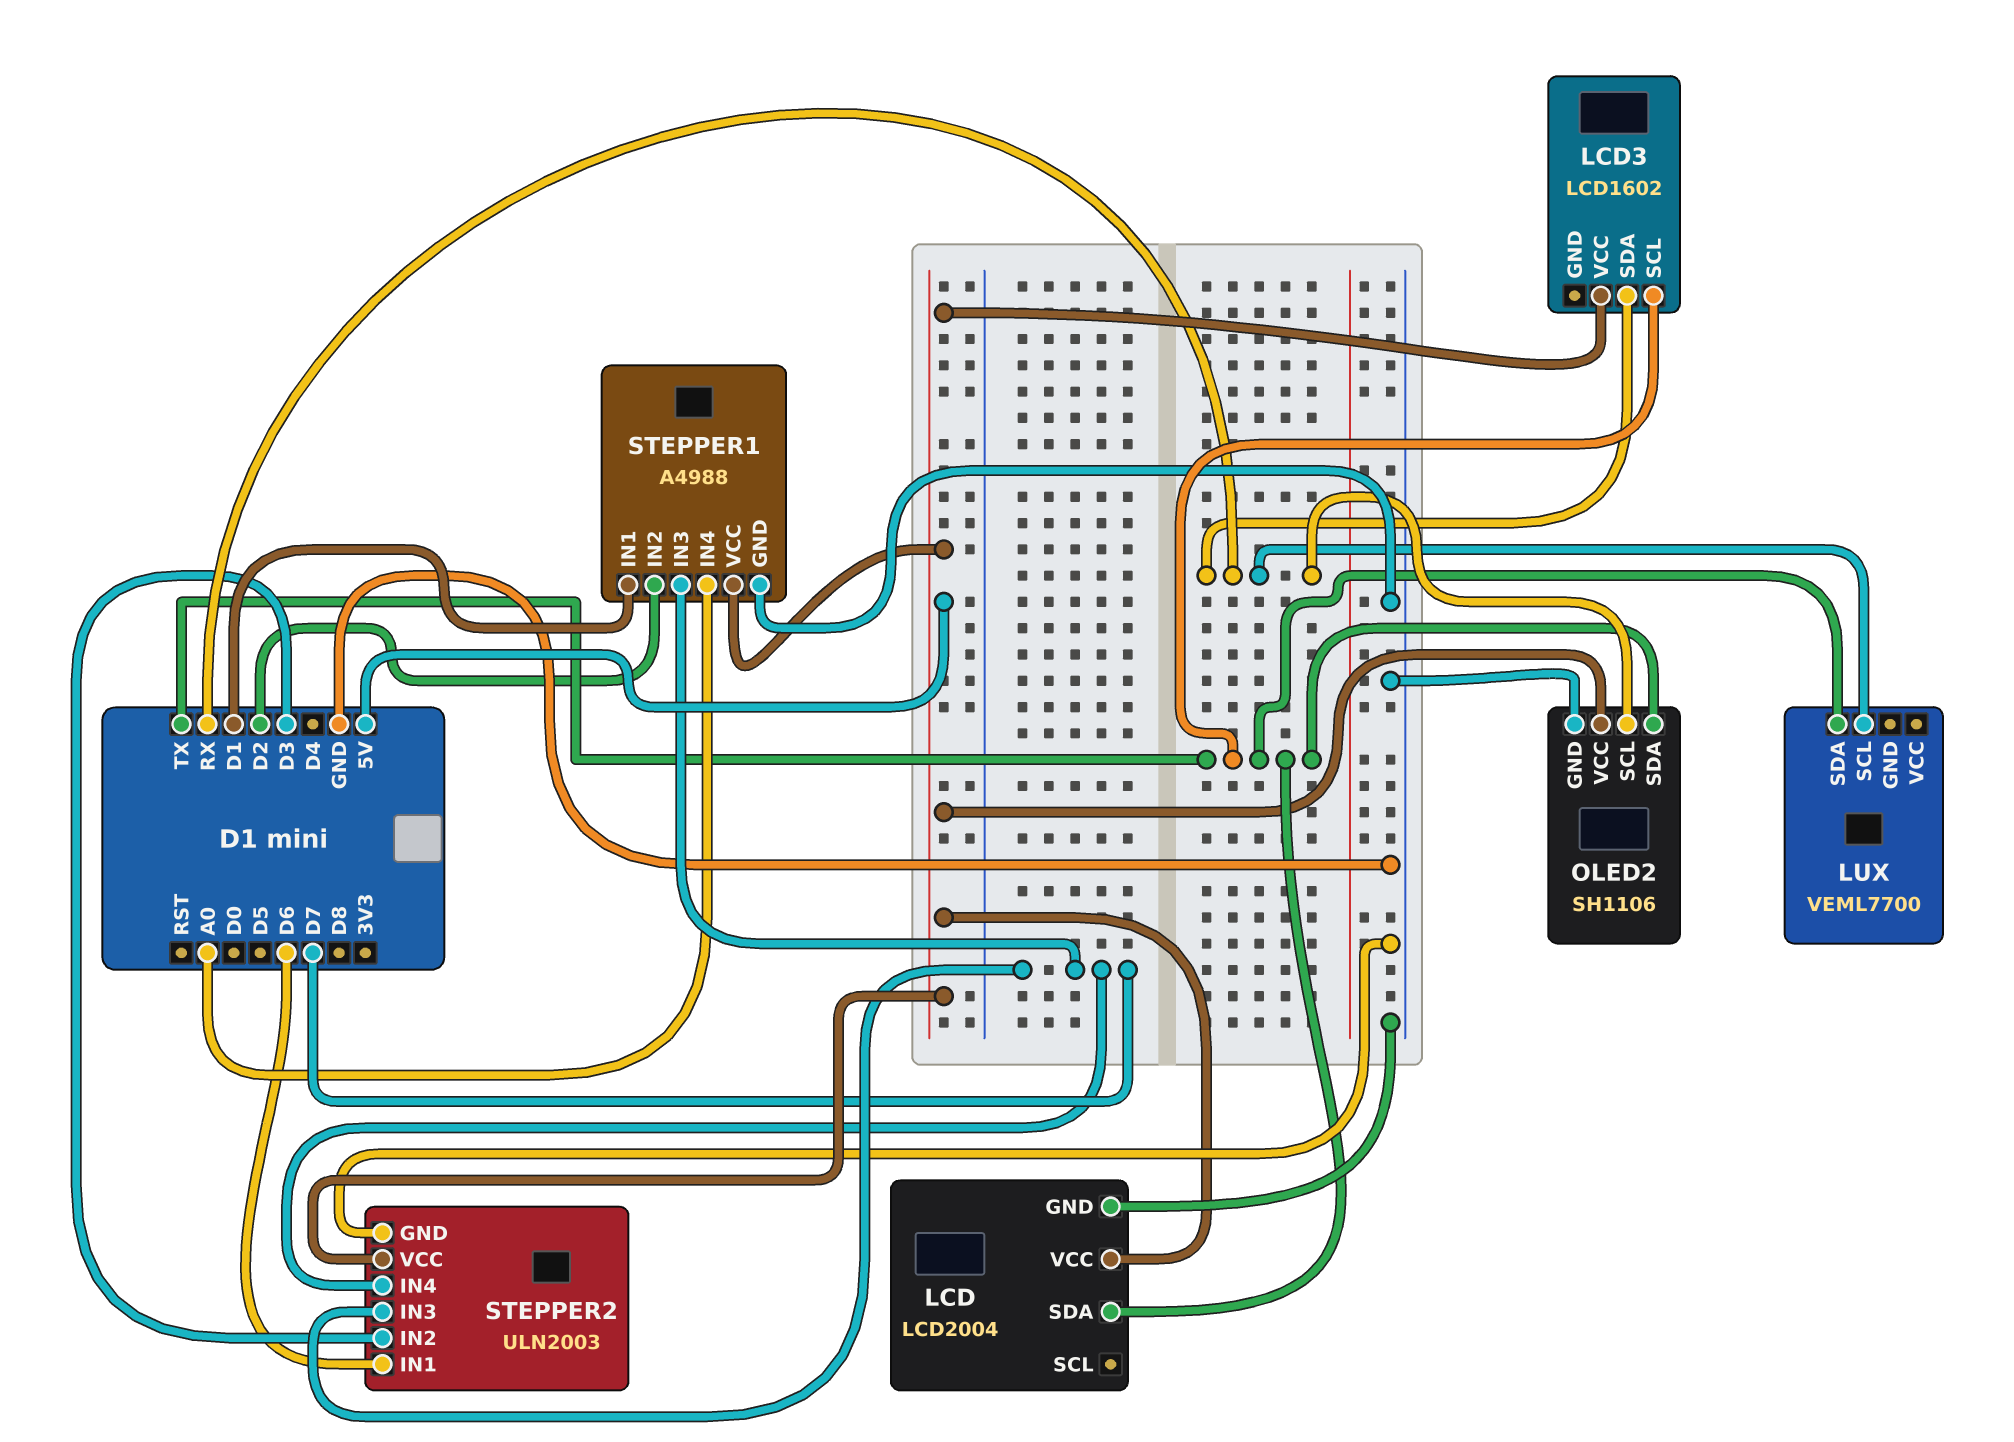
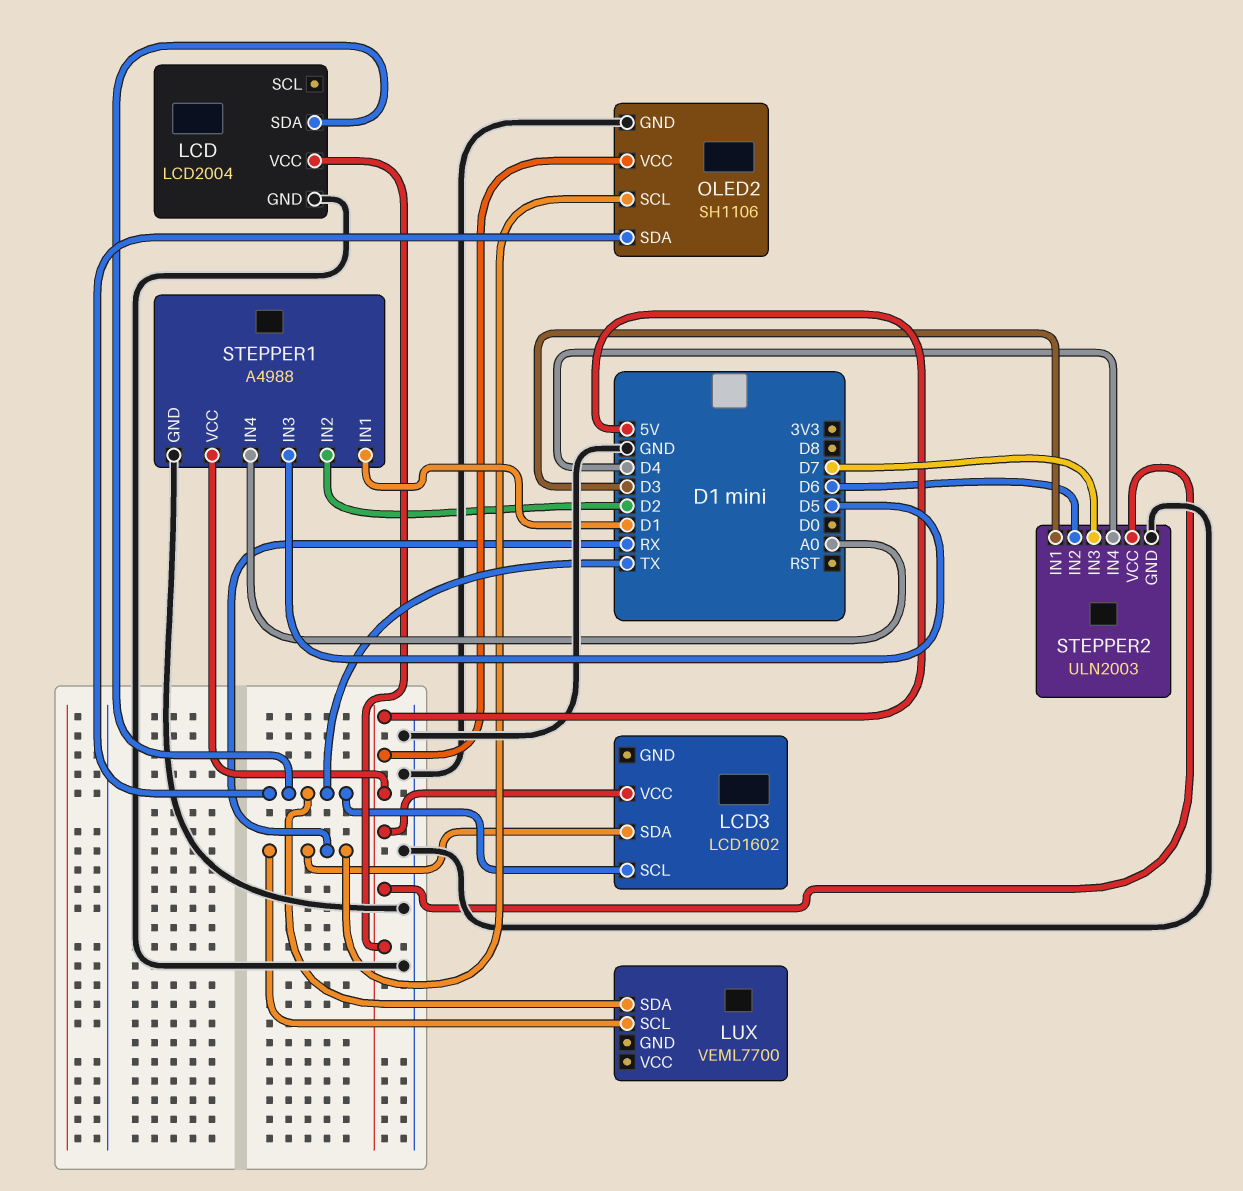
STEPPER1 pin IN3: D7 -> D5
STEPPER2 pin IN1: D6 -> D3
STEPPER2 pin IN2: D3 -> D6
STEPPER2 pin IN4: D7 -> D4

